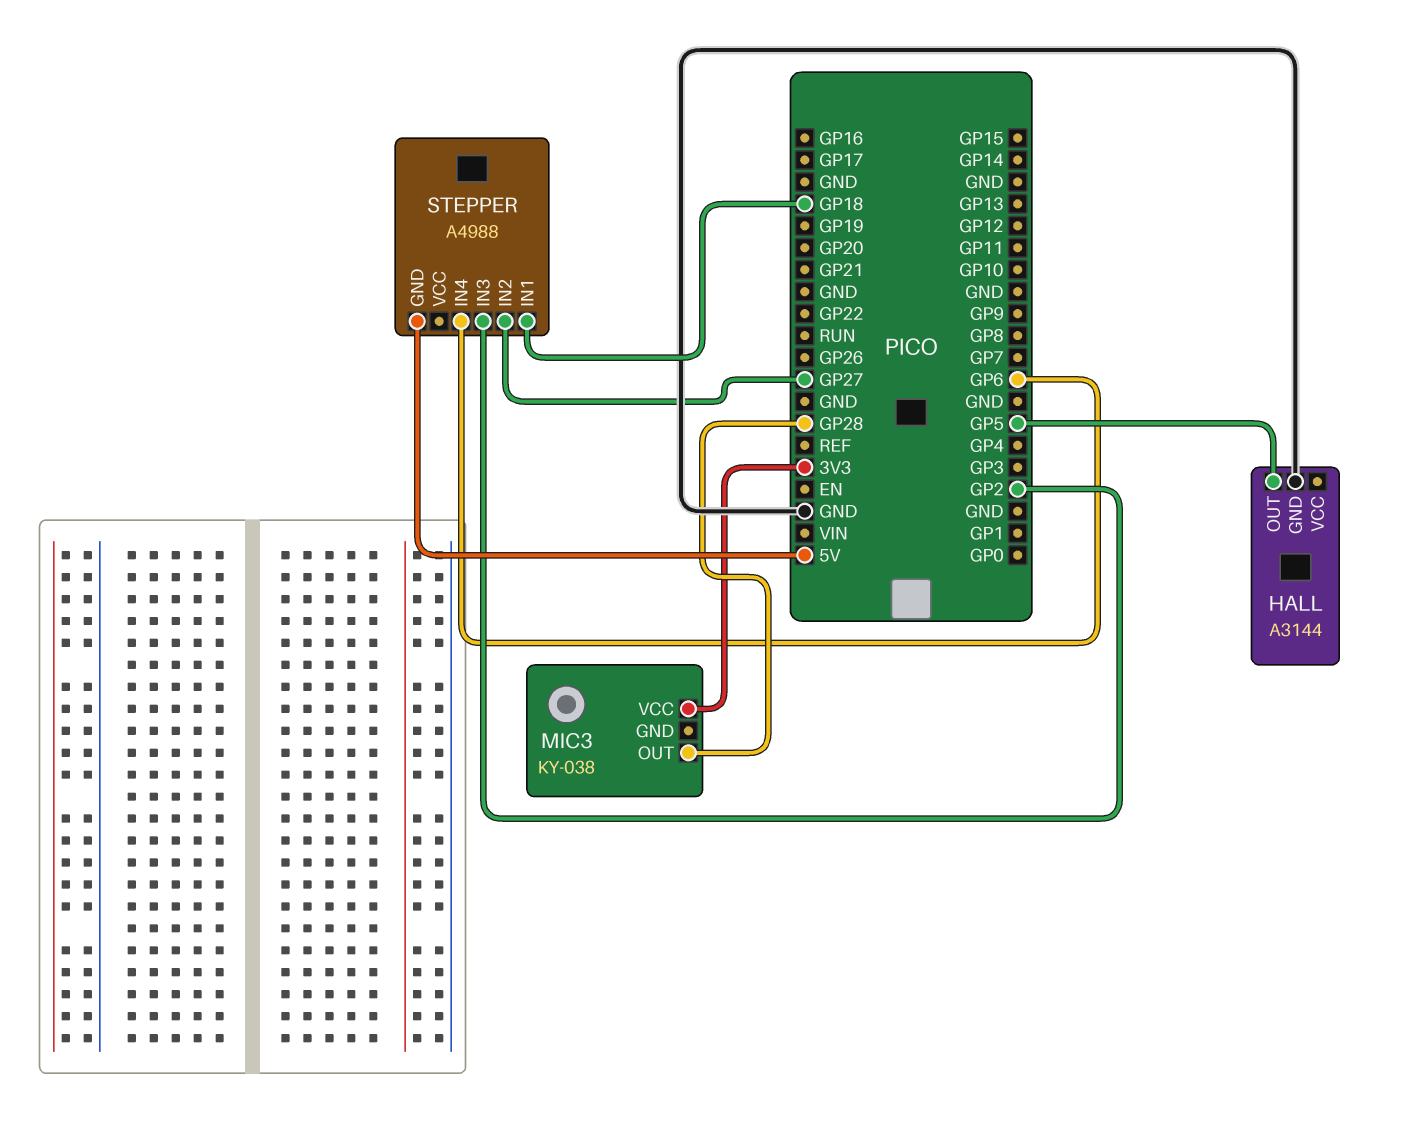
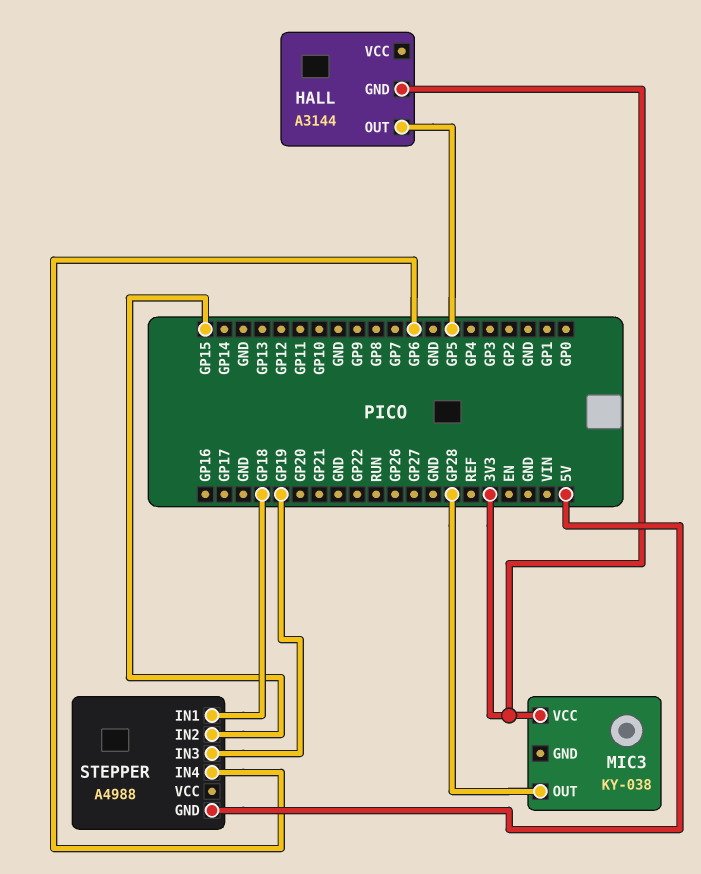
HALL pin GND: GND -> 3V3
STEPPER pin IN2: GP27 -> GP15
STEPPER pin IN3: GP2 -> GP19

